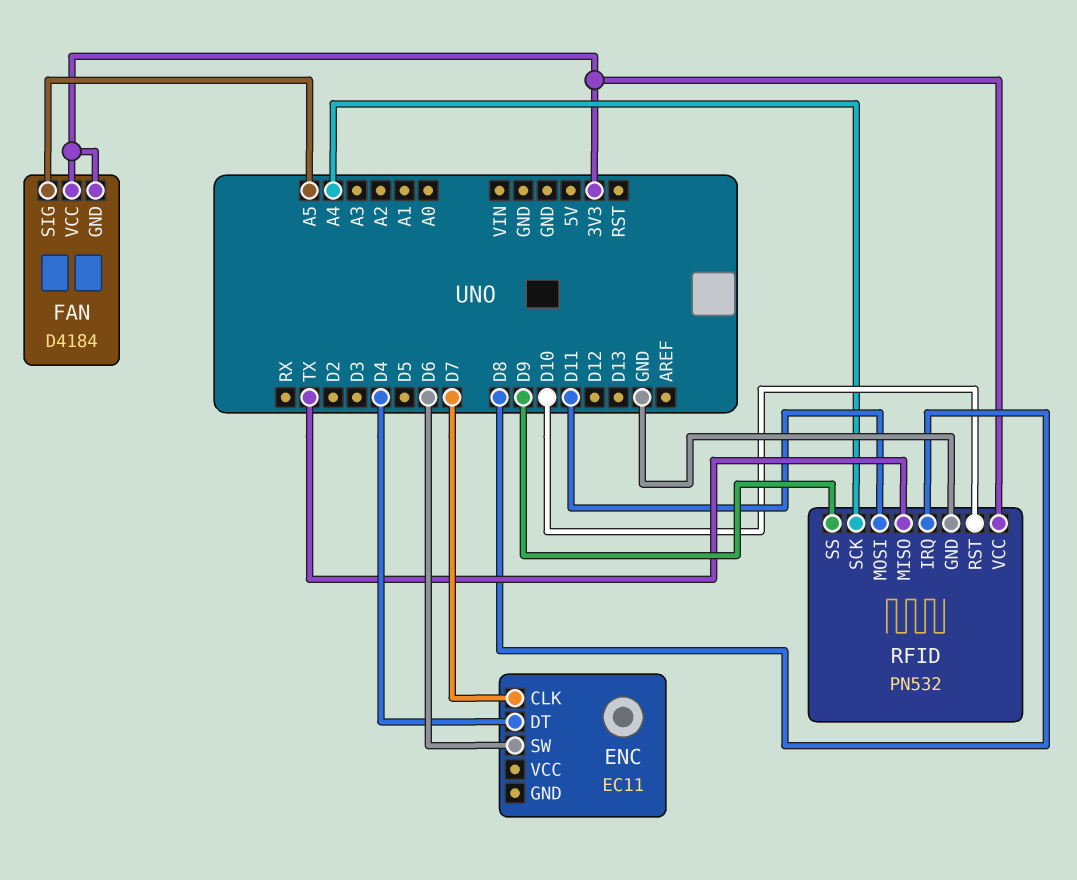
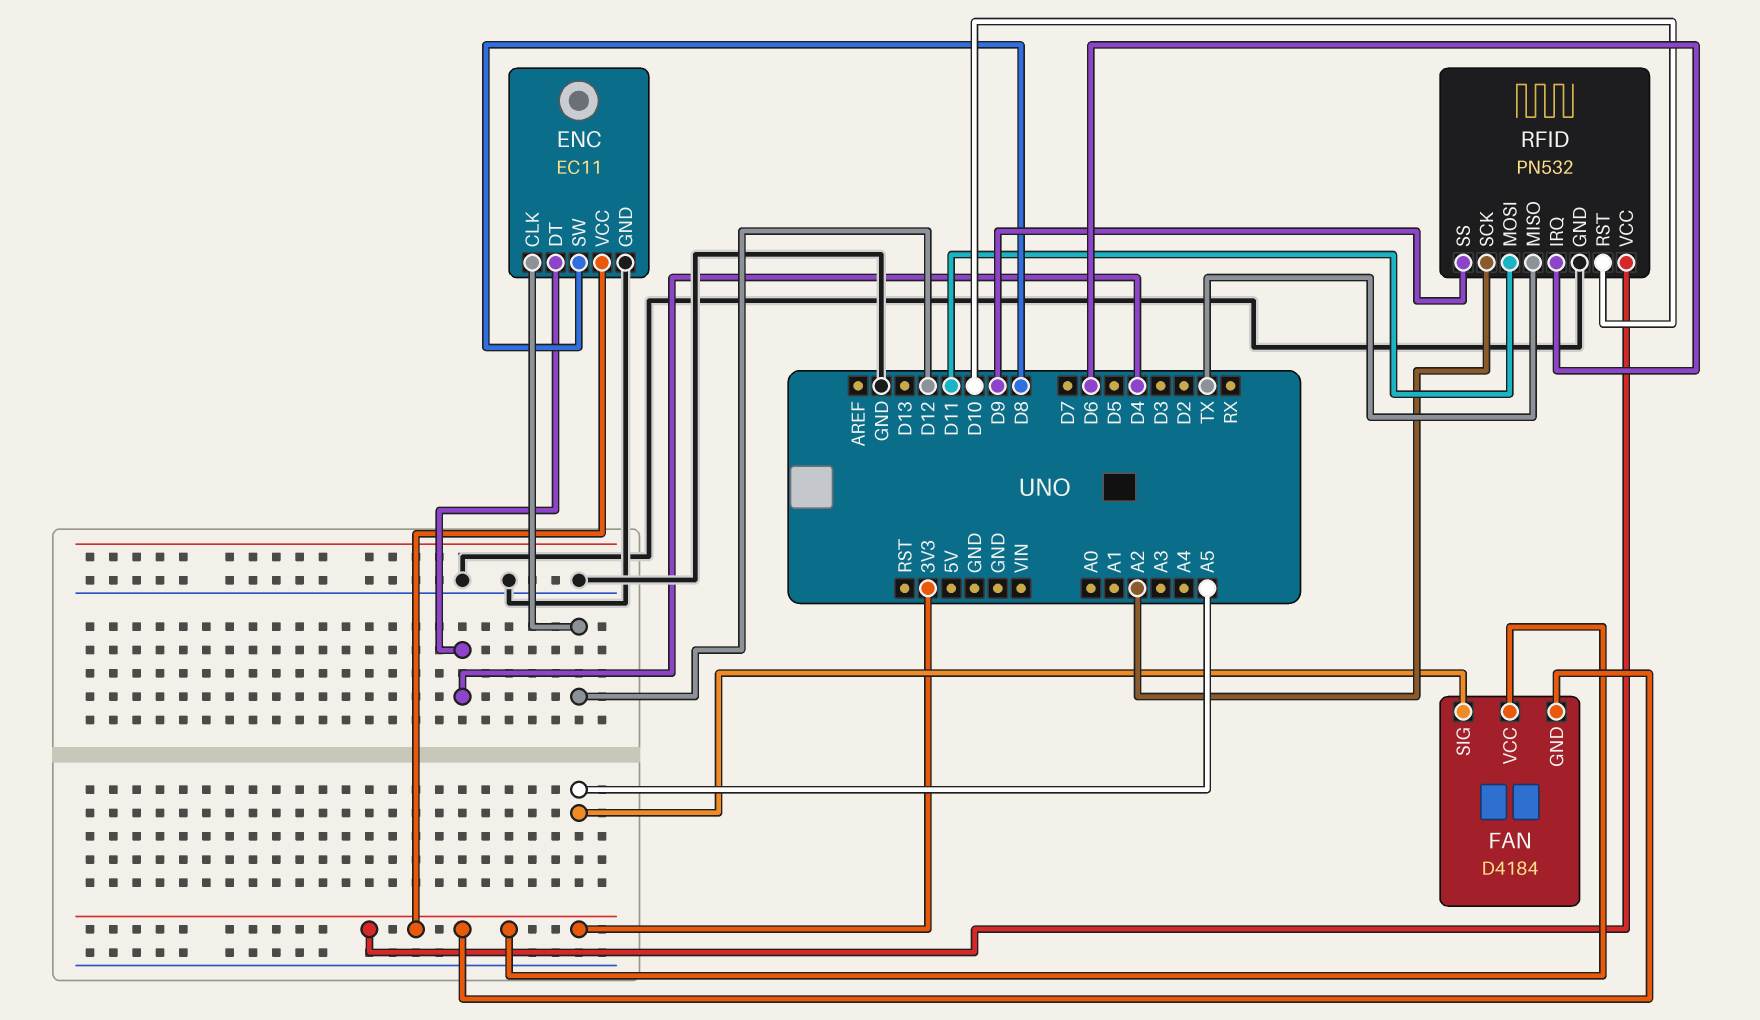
ENC pin CLK: D7 -> D12
ENC pin GND: none -> GND
ENC pin SW: D6 -> D8
ENC pin VCC: none -> 3V3
RFID pin IRQ: D8 -> D6
RFID pin SCK: A4 -> A2

